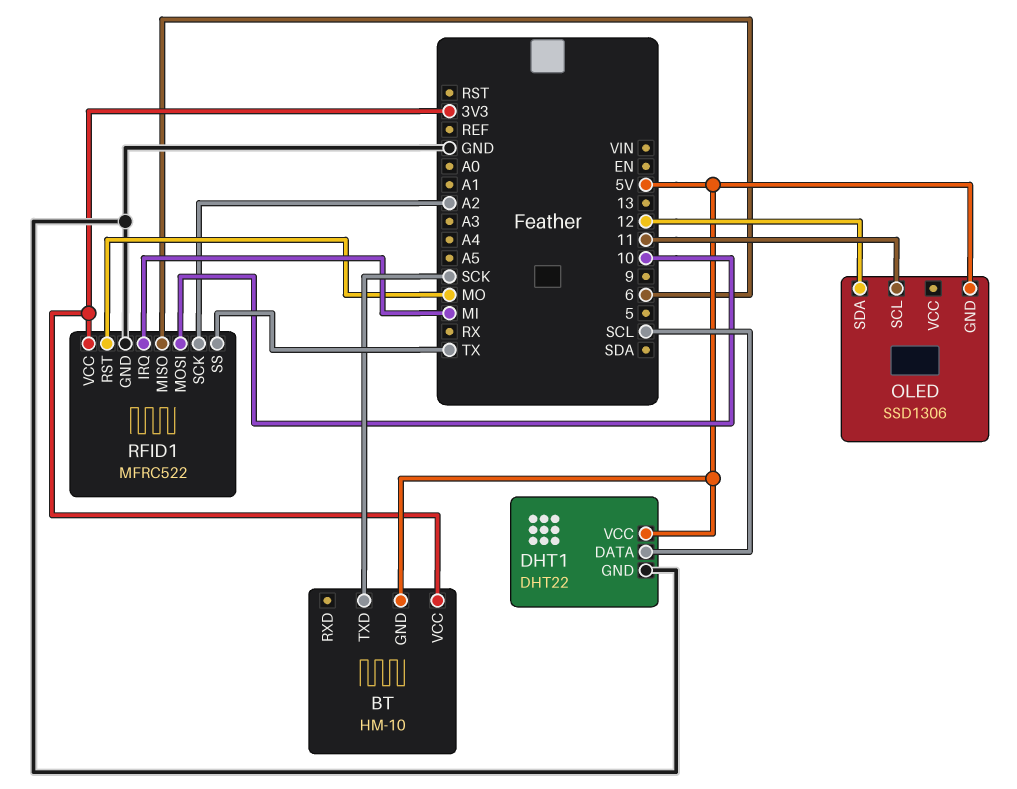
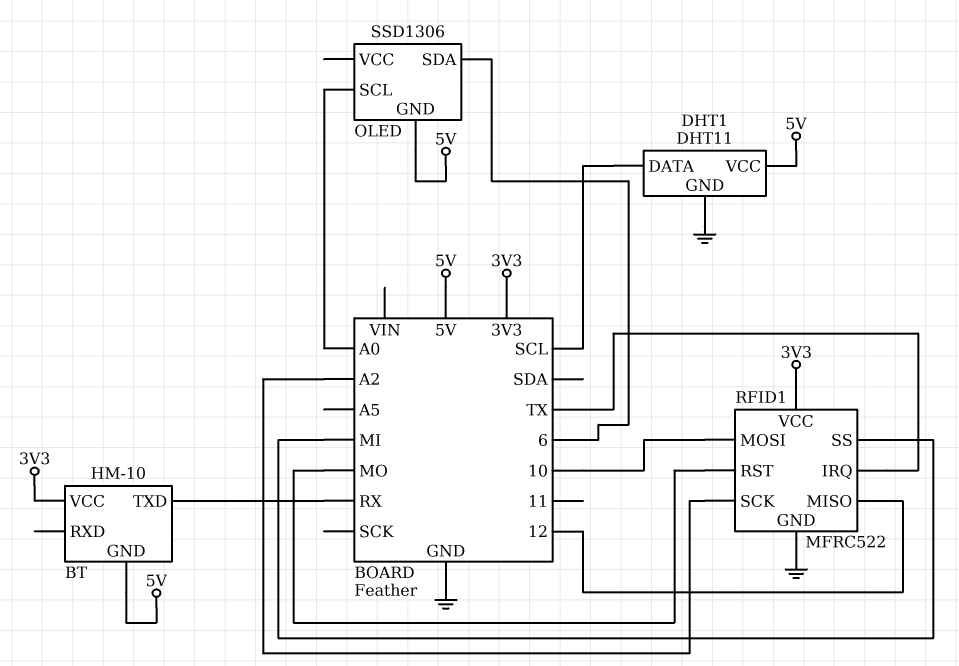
BT pin TXD: SCK -> RX
DHT1: DHT22 -> DHT11
OLED pin SCL: 11 -> A0
OLED pin SDA: 12 -> 6
RFID1 pin IRQ: MI -> TX
RFID1 pin MISO: 6 -> 12
RFID1 pin SS: TX -> MI

